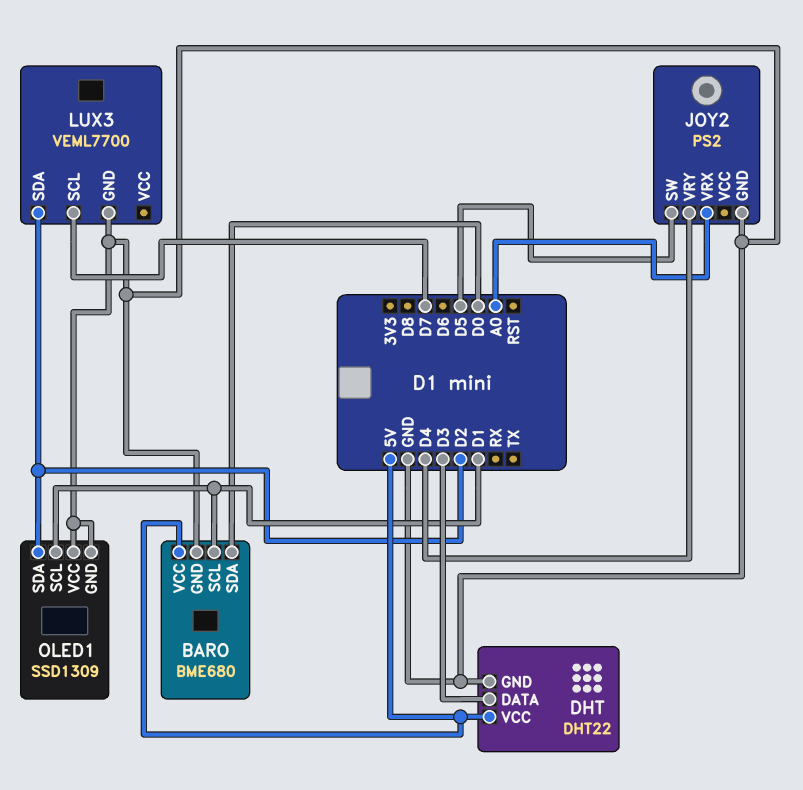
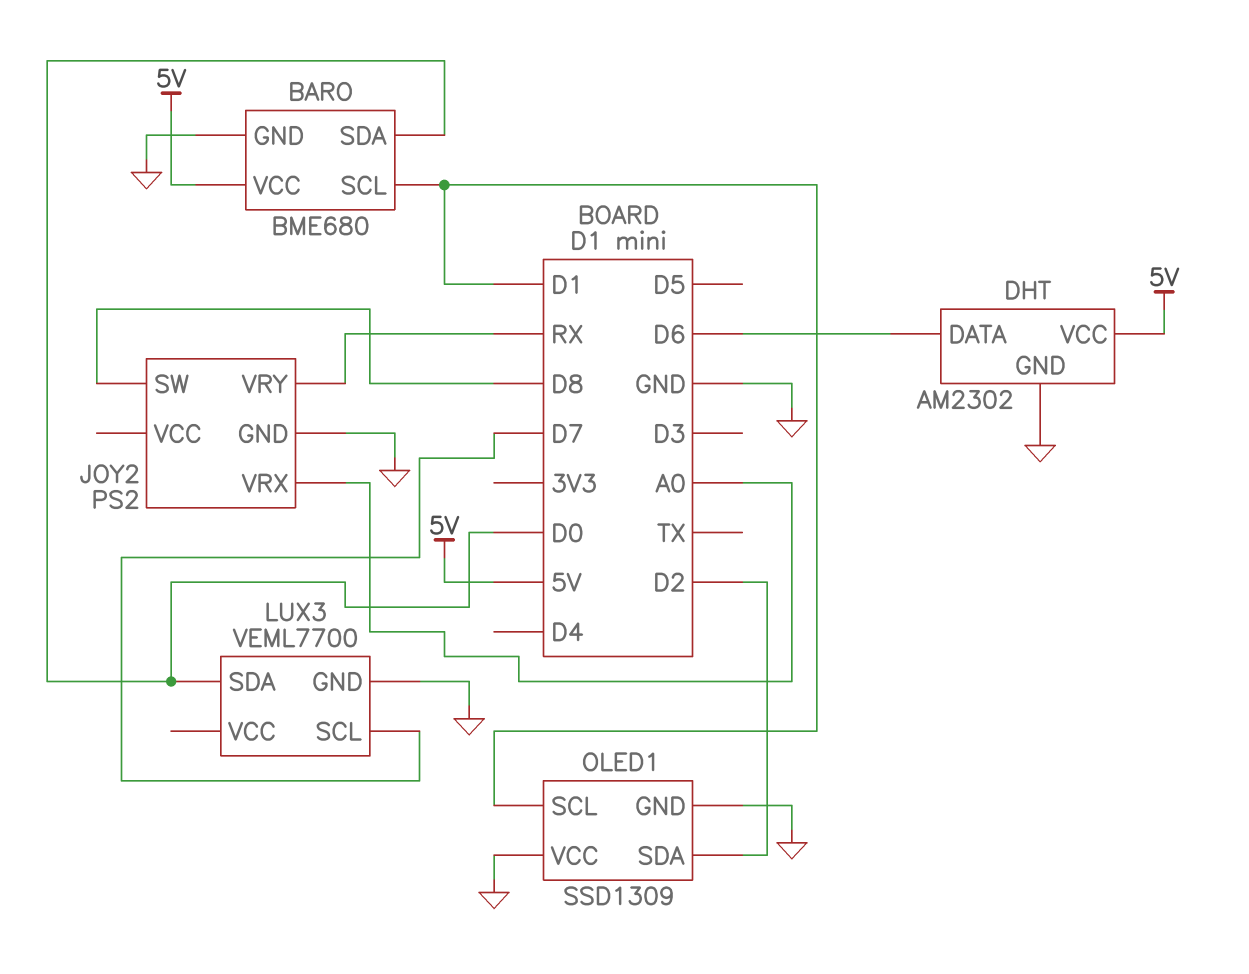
DHT: DHT22 -> AM2302
DHT pin DATA: D3 -> D6
JOY2 pin SW: D5 -> D8
JOY2 pin VRY: D4 -> RX
LUX3 pin SDA: D2 -> D0

